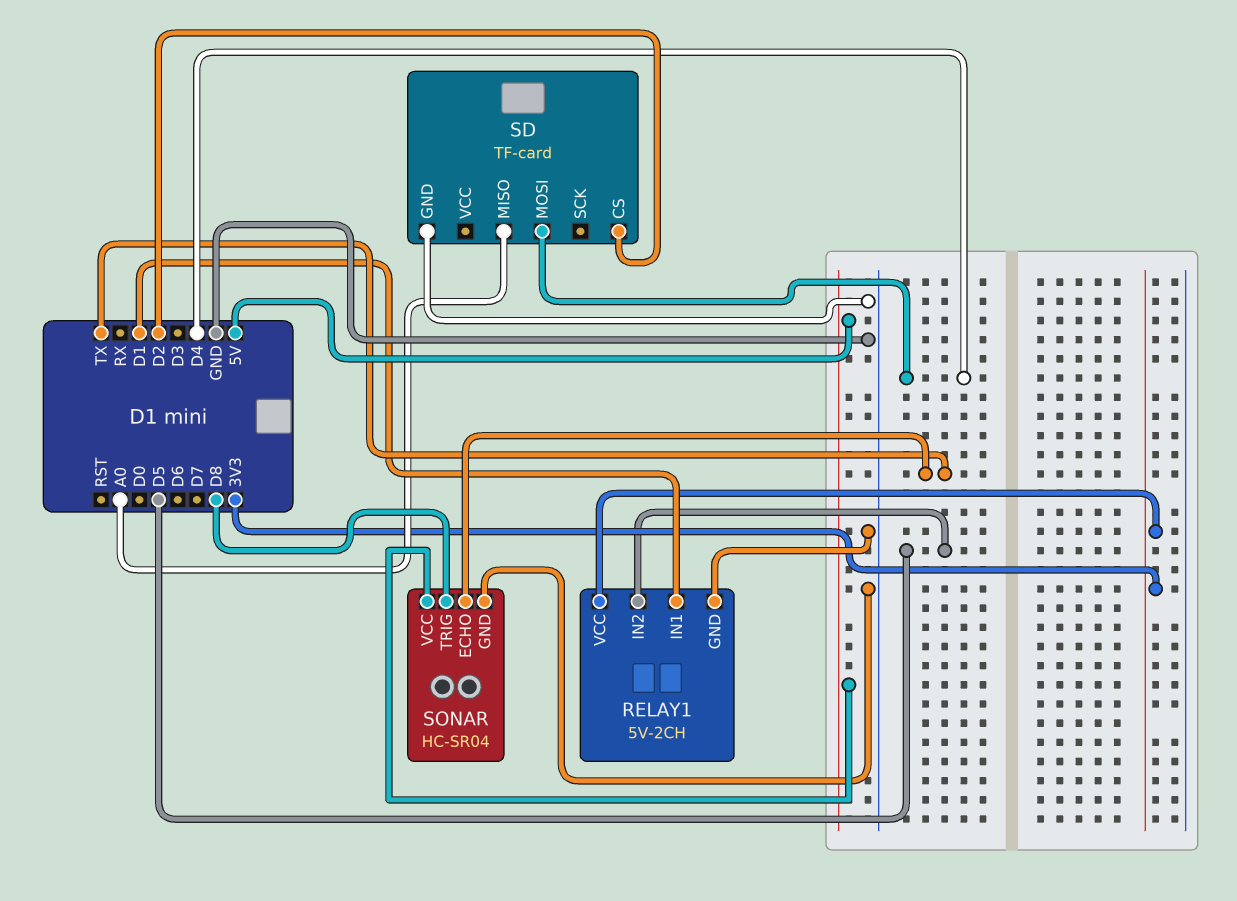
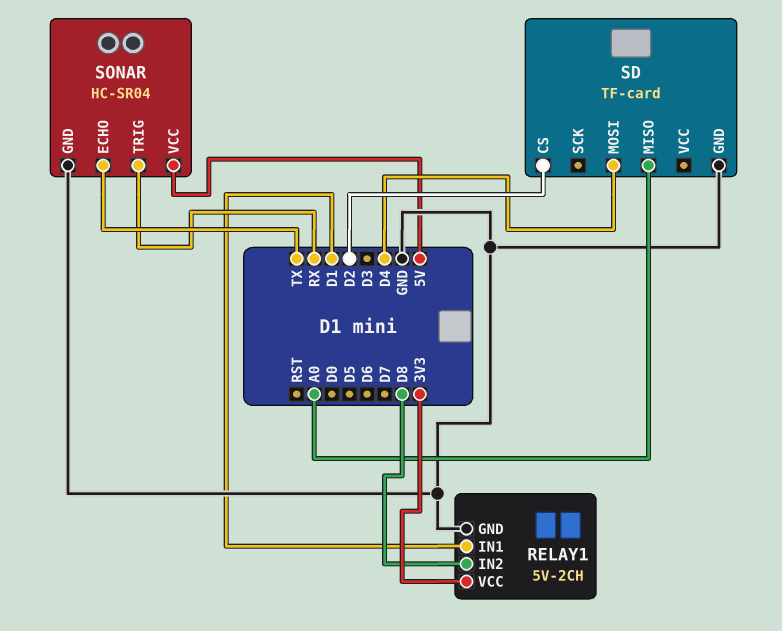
RELAY1 pin IN2: D5 -> D8
SONAR pin TRIG: D8 -> RX

